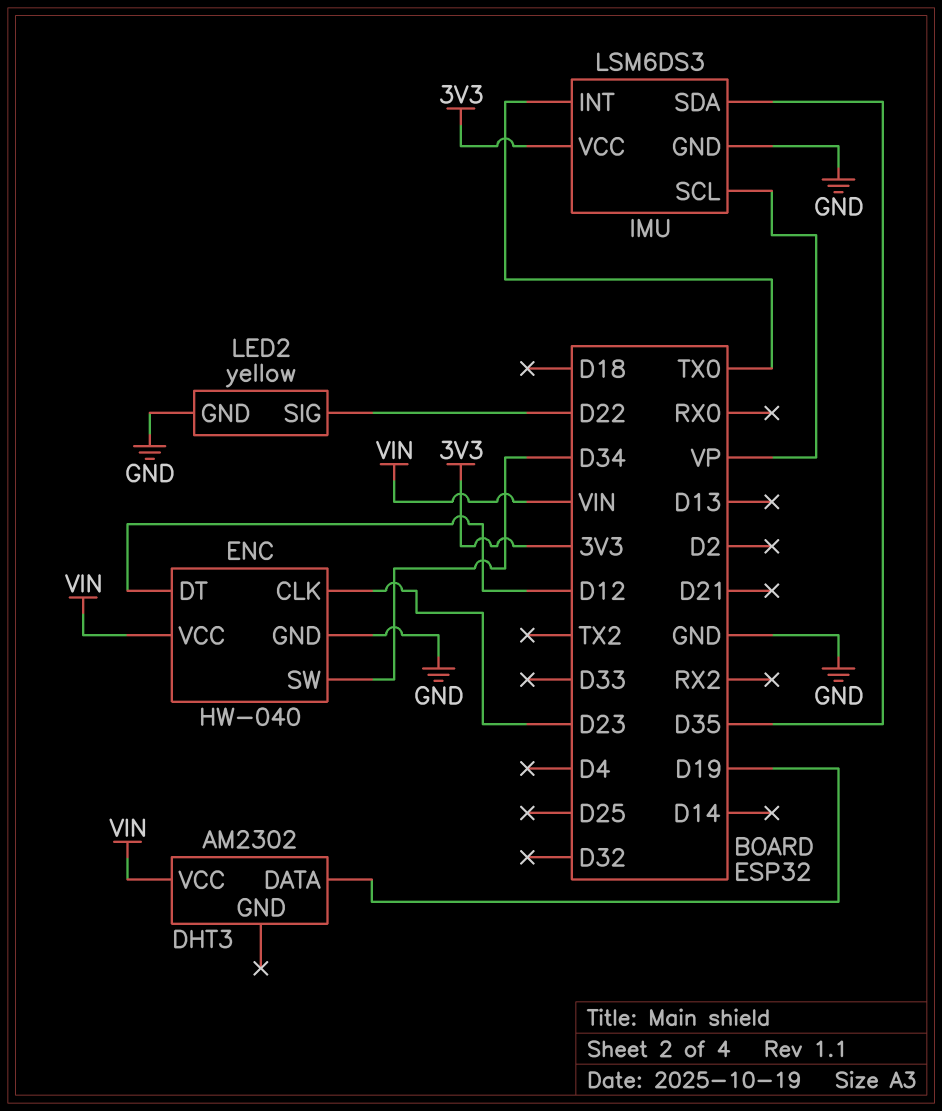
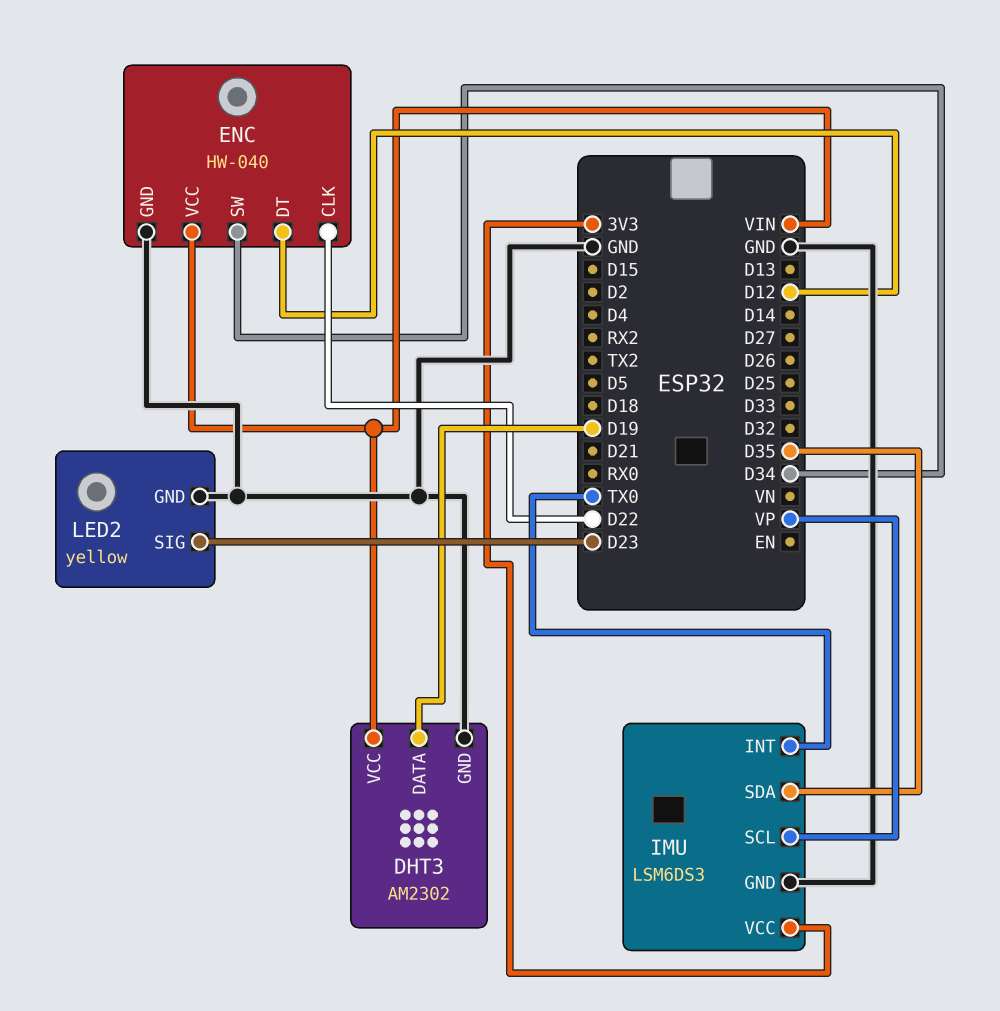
DHT3 pin GND: none -> GND
ENC pin CLK: D23 -> D22
LED2 pin SIG: D22 -> D23

